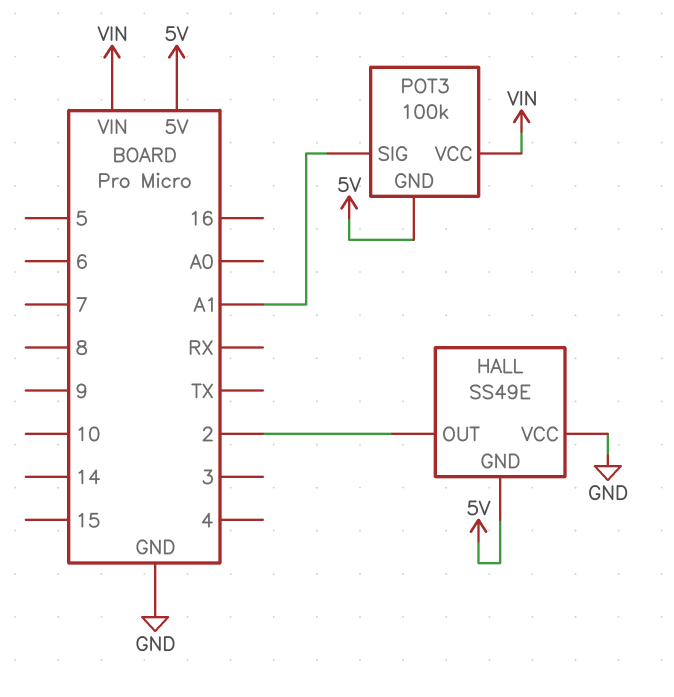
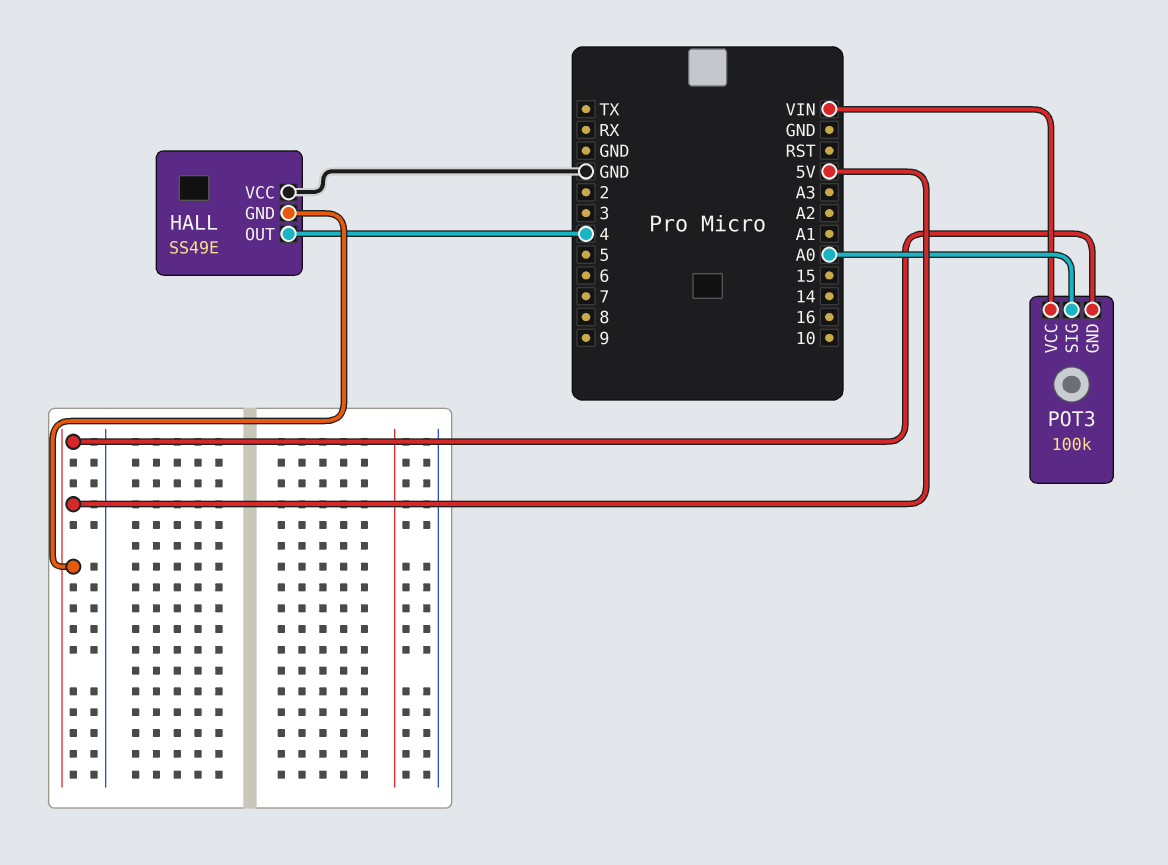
HALL pin OUT: 2 -> 4
POT3 pin SIG: A1 -> A0

